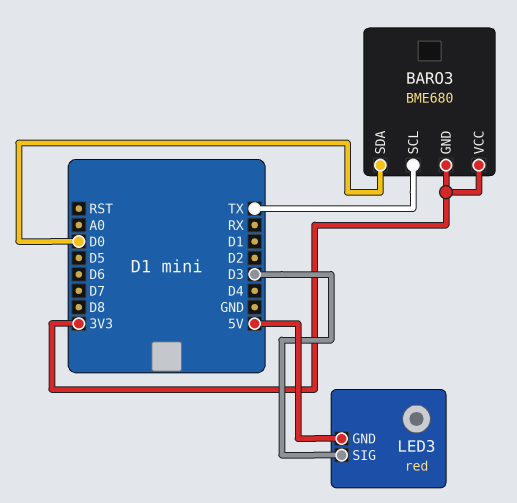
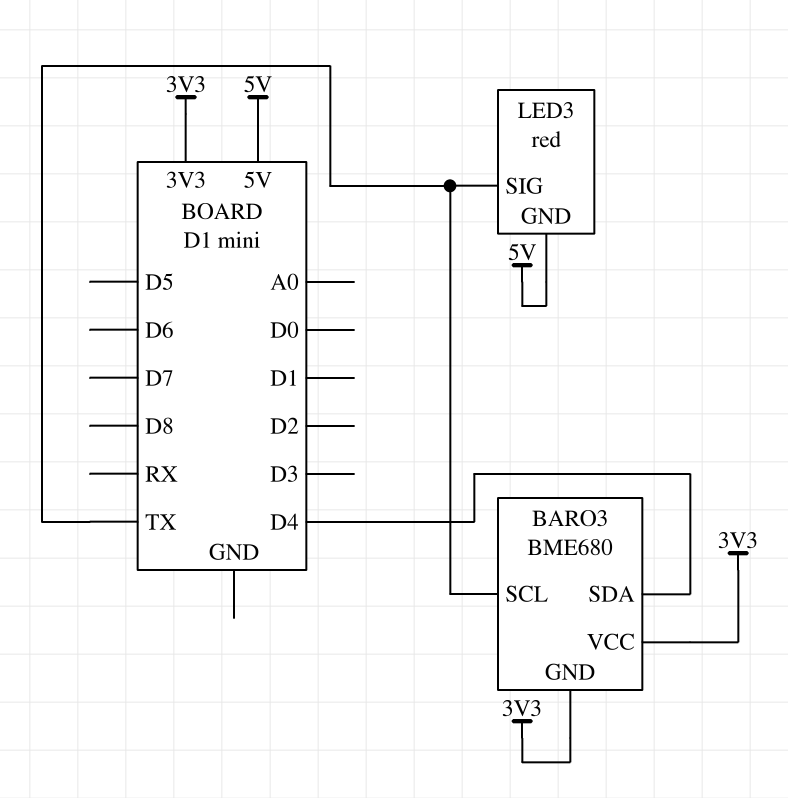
BARO3 pin SDA: D0 -> D4
LED3 pin SIG: D3 -> TX

